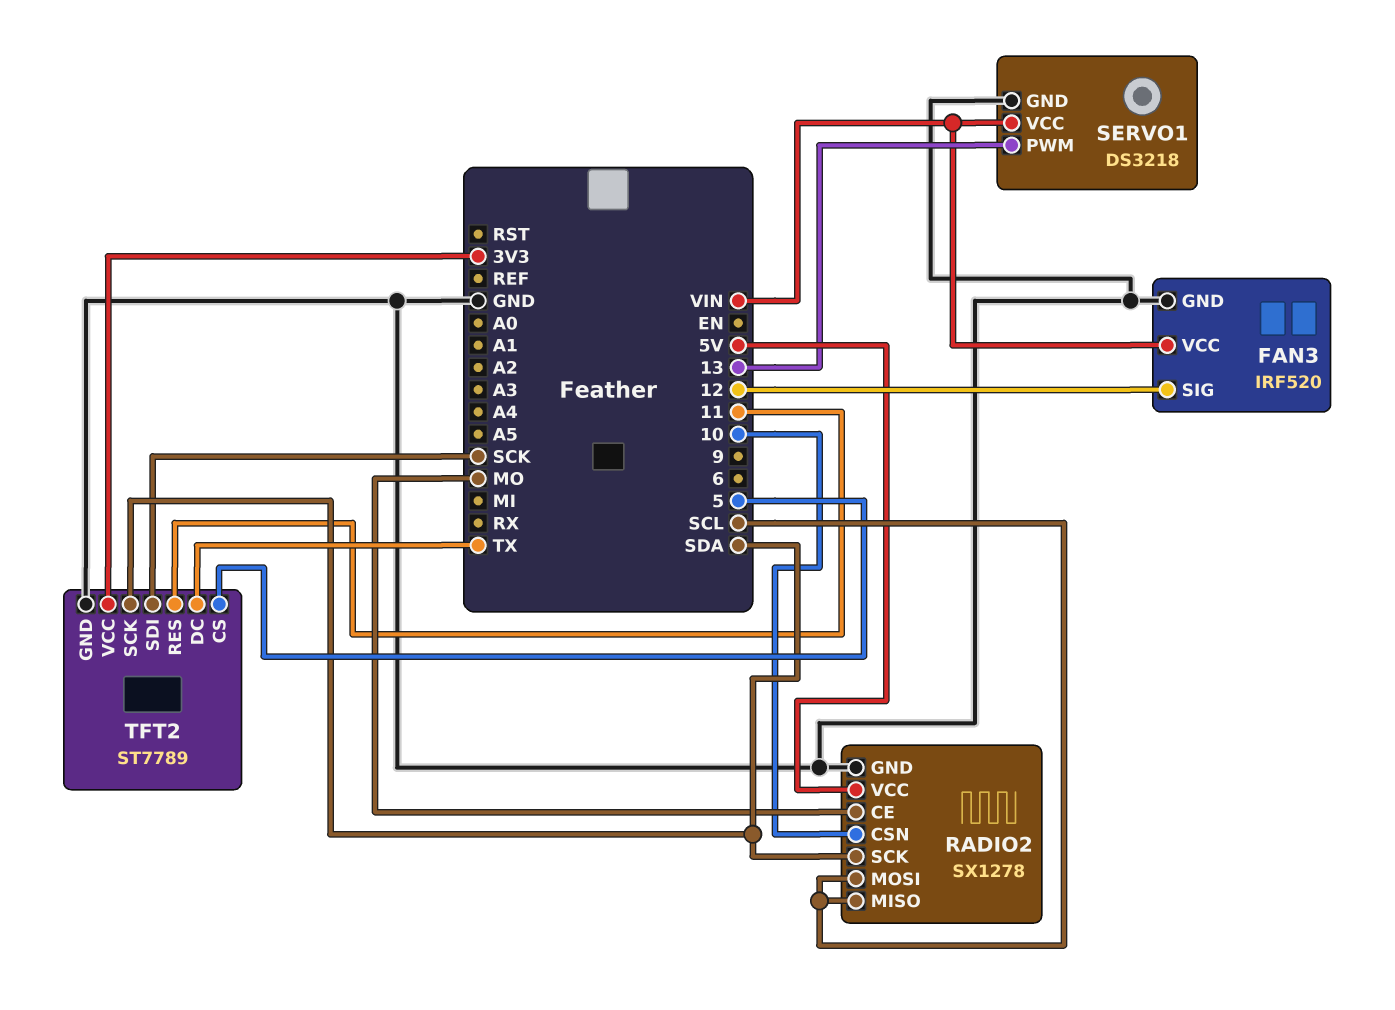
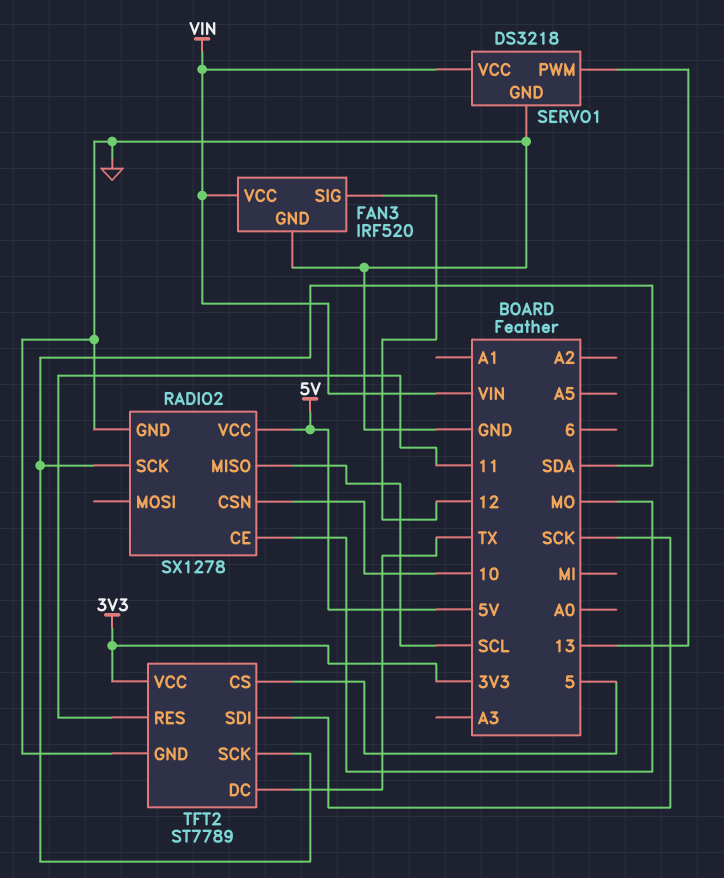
RADIO2 pin MOSI: SCL -> none

